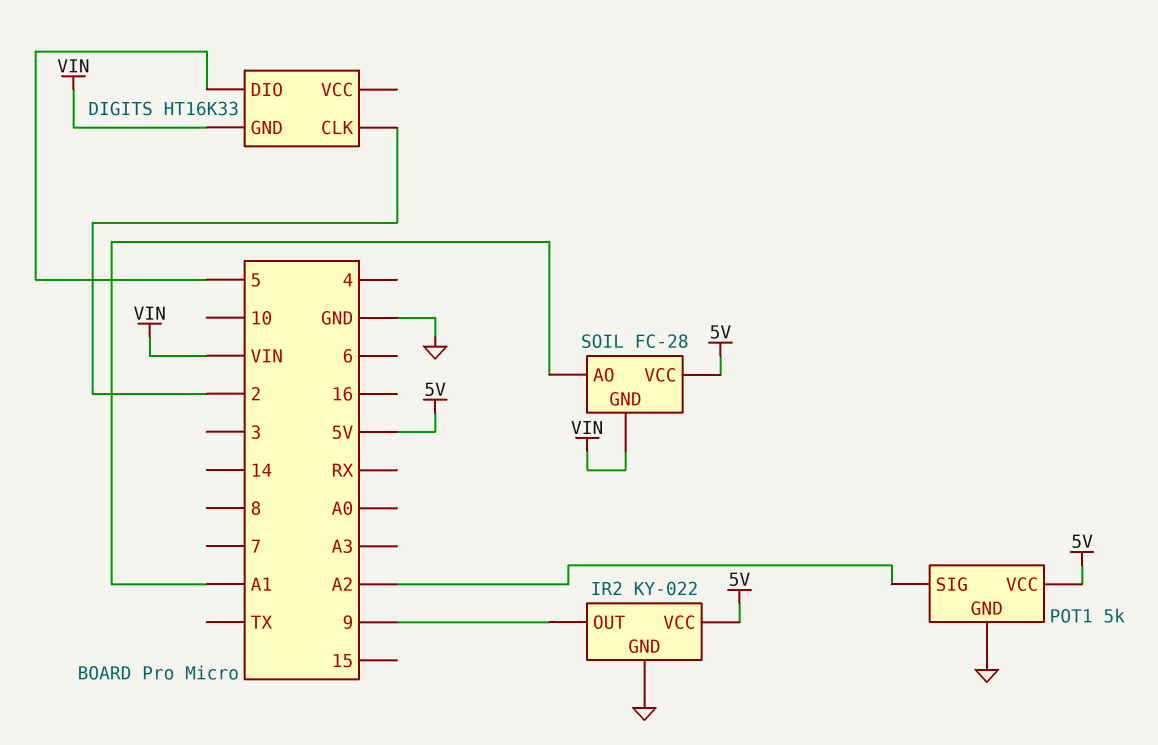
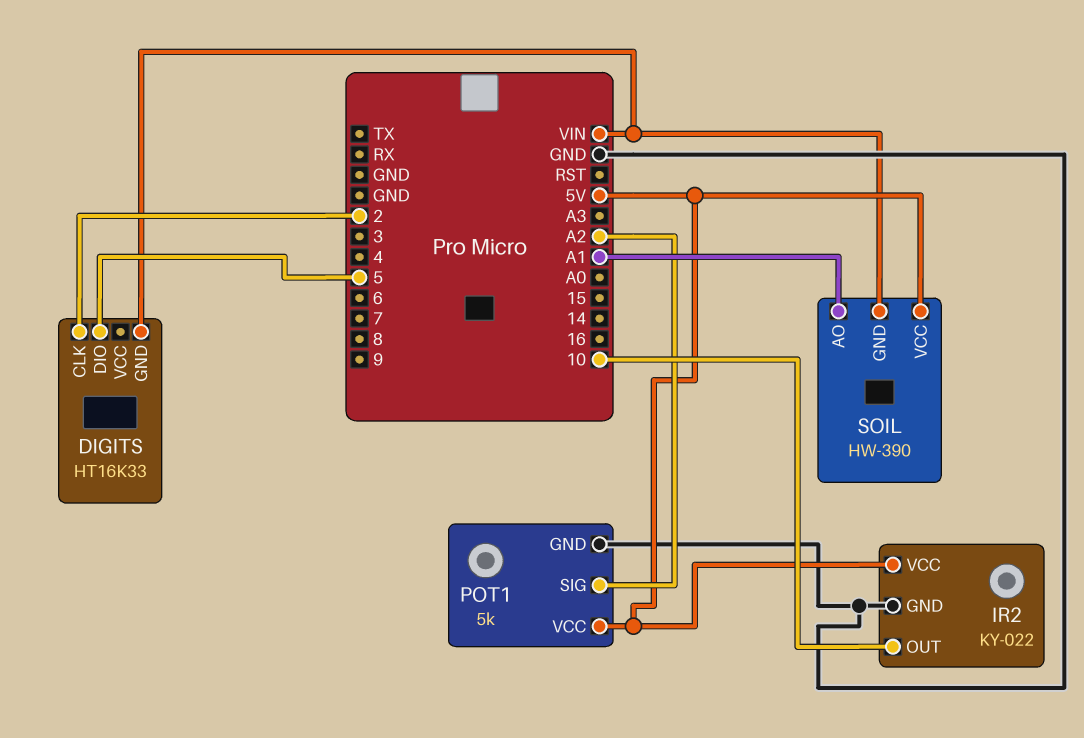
IR2 pin OUT: 9 -> 10
SOIL: FC-28 -> HW-390

